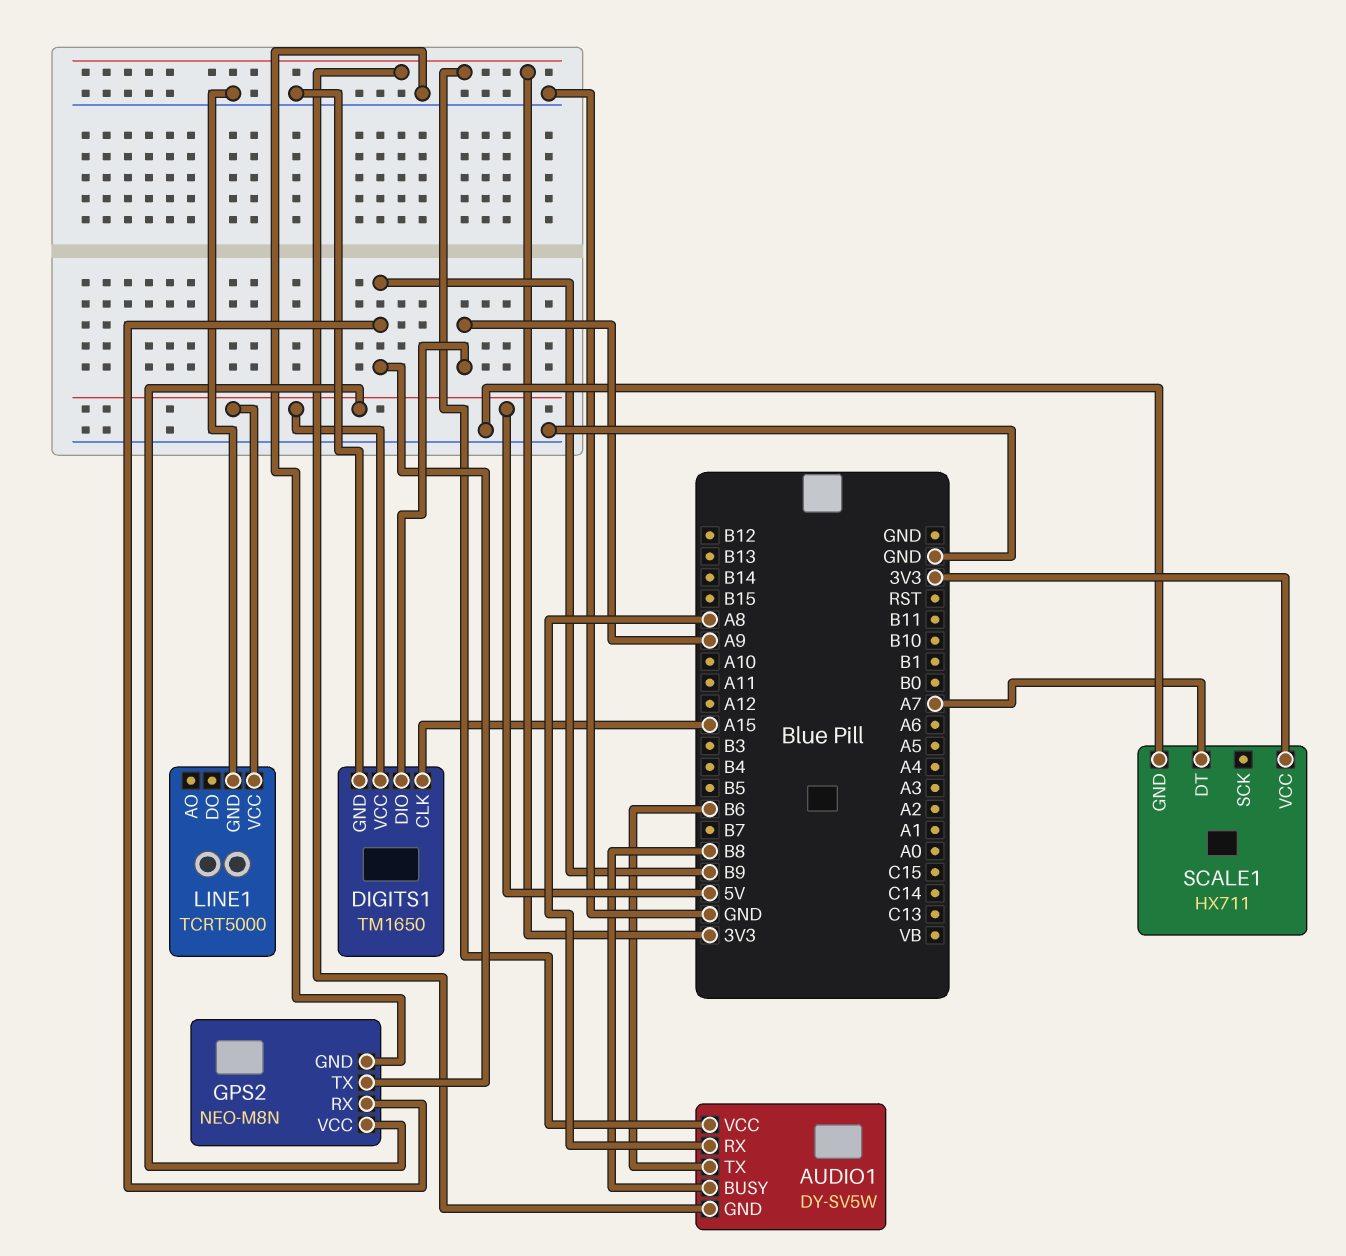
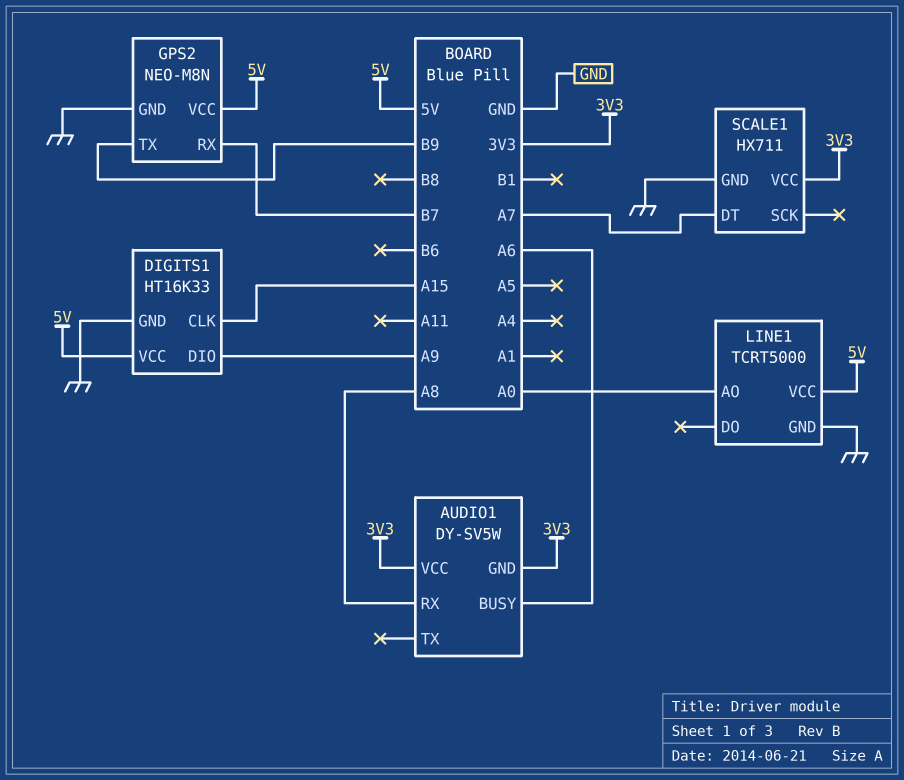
AUDIO1 pin BUSY: B8 -> A6
AUDIO1 pin TX: B6 -> none
DIGITS1: TM1650 -> HT16K33
GPS2 pin RX: B9 -> B7
LINE1 pin AO: none -> A0

